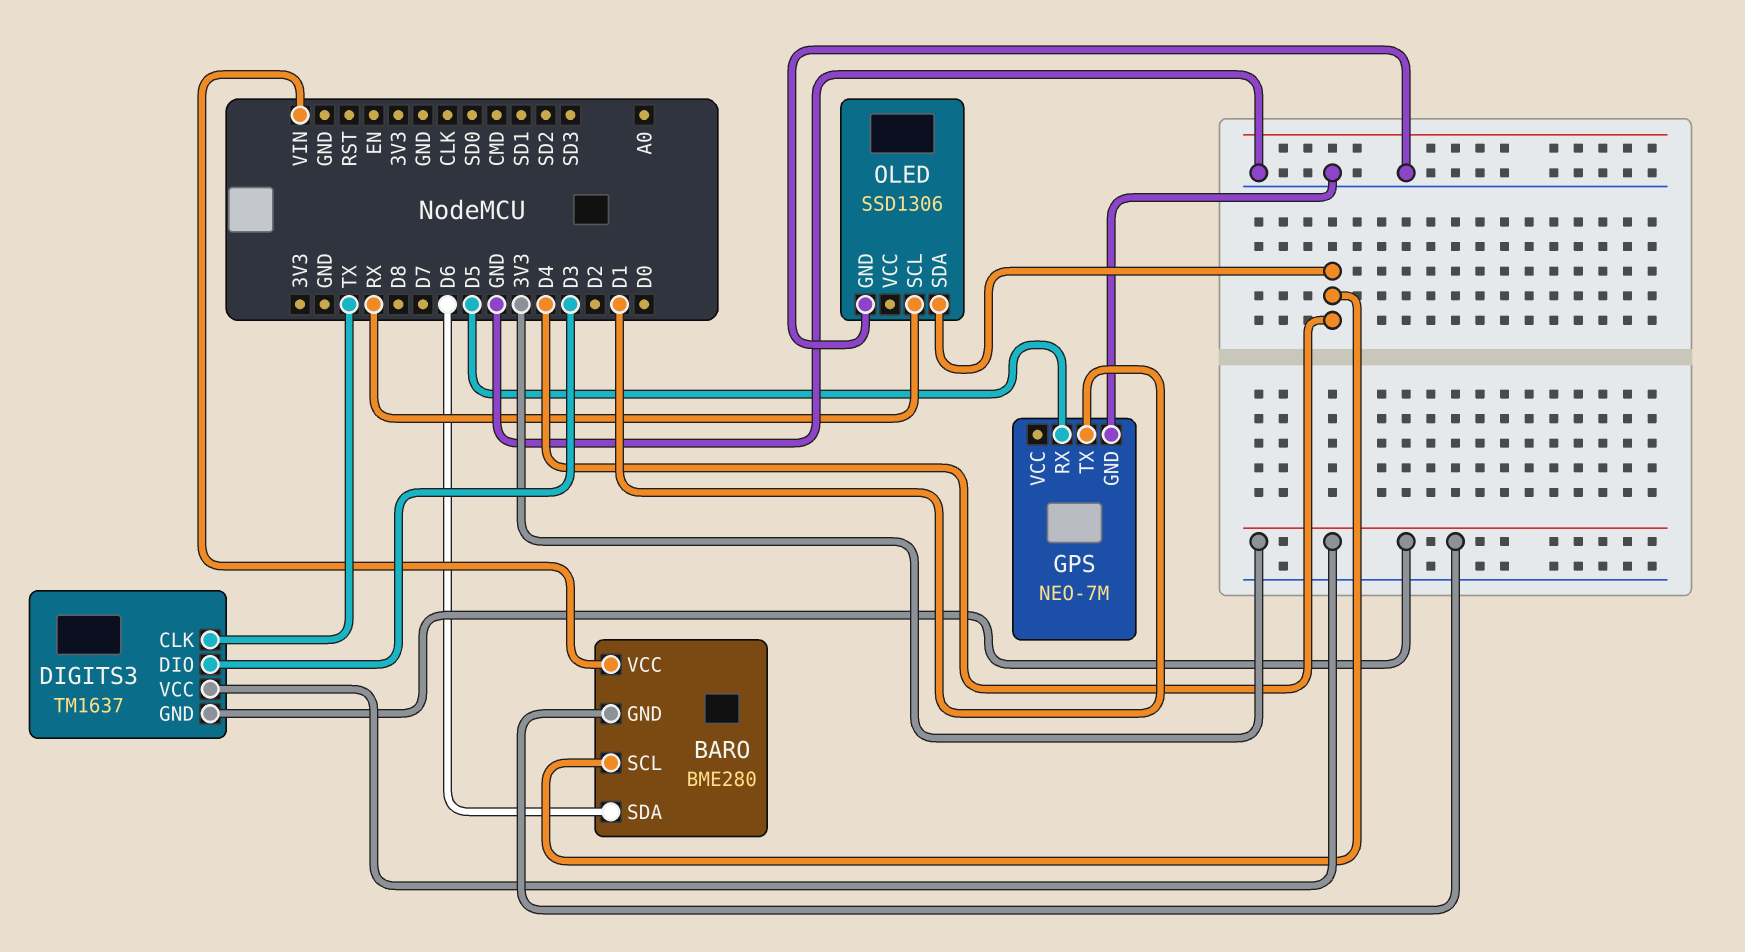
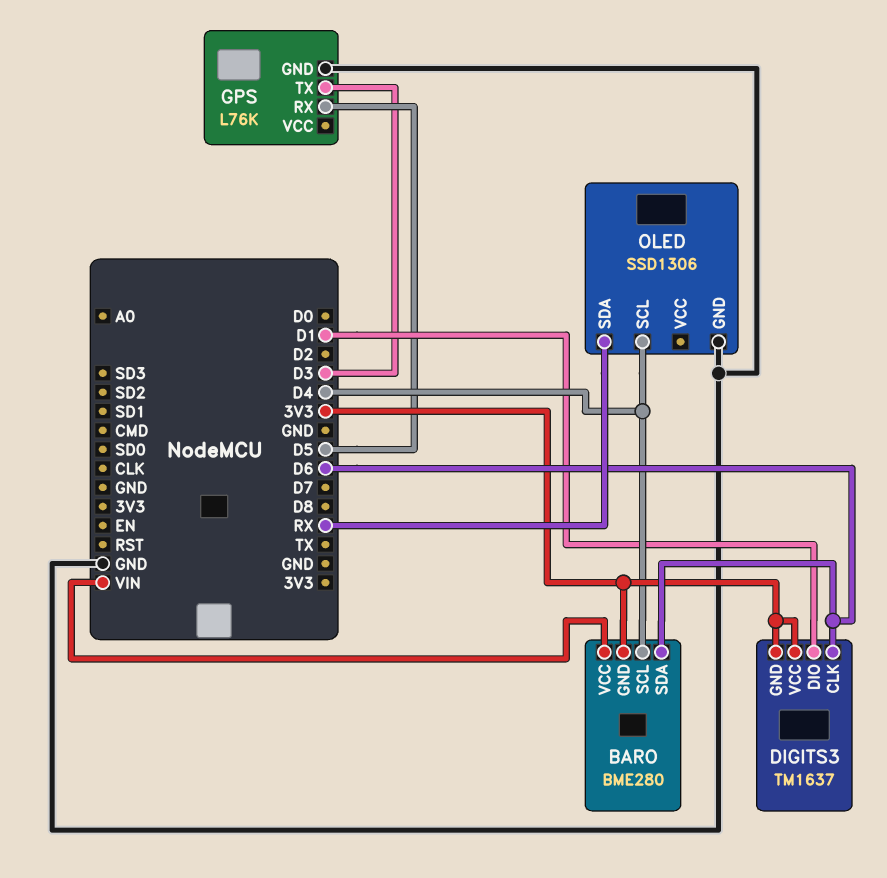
DIGITS3 pin CLK: TX -> D6
DIGITS3 pin DIO: D3 -> D1
GPS: NEO-7M -> L76K
GPS pin TX: D1 -> D3
OLED pin SCL: RX -> D4
OLED pin SDA: D4 -> RX

